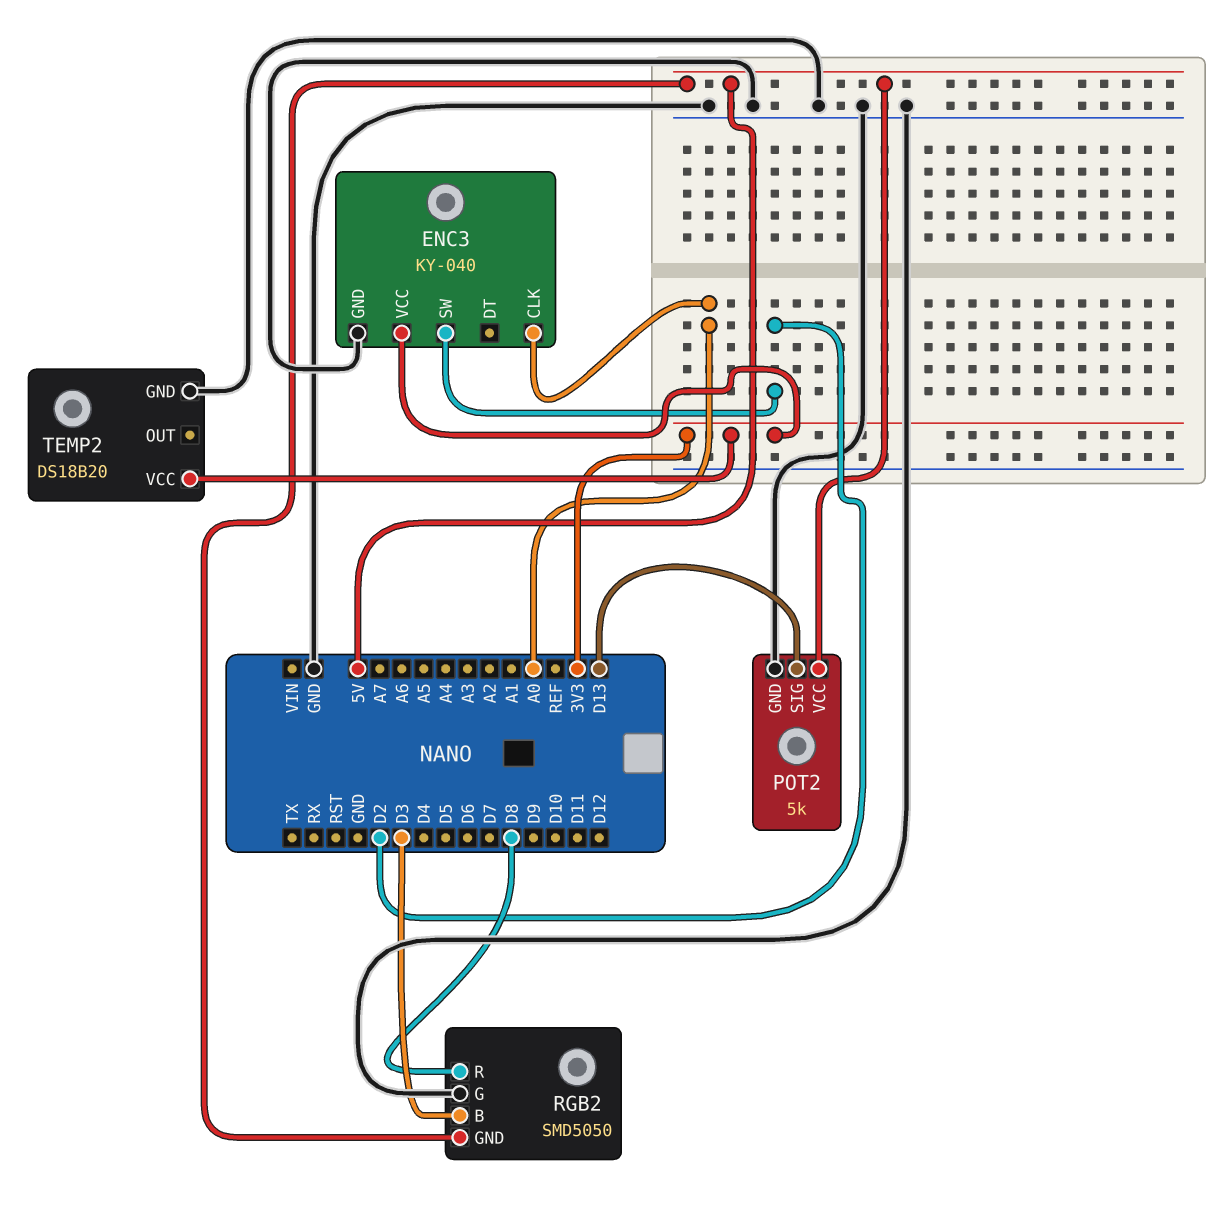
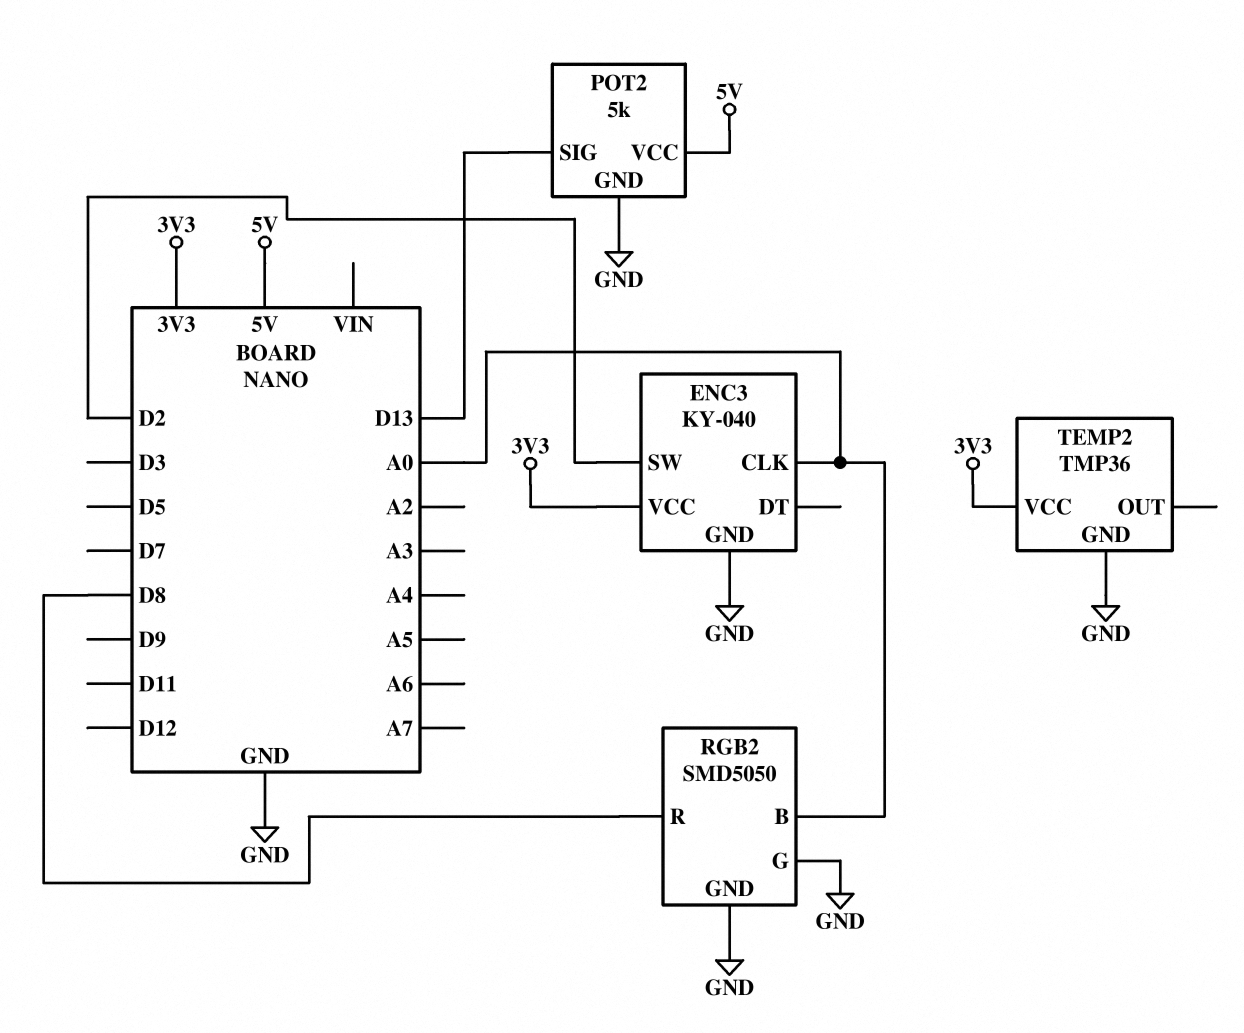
RGB2 pin B: D3 -> A0
RGB2 pin GND: 5V -> GND
TEMP2: DS18B20 -> TMP36

